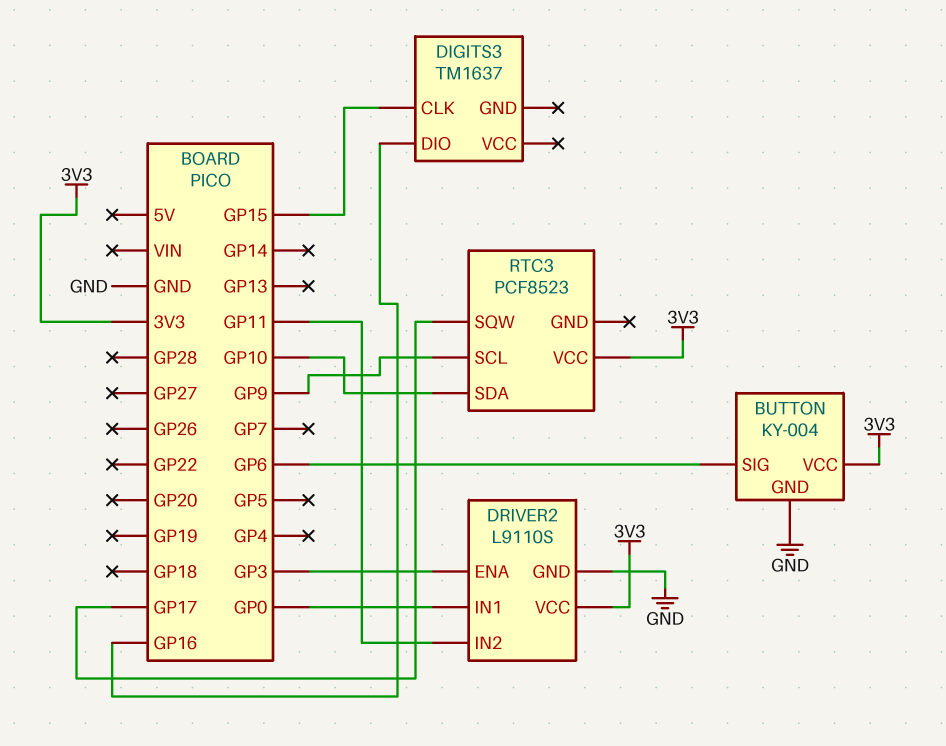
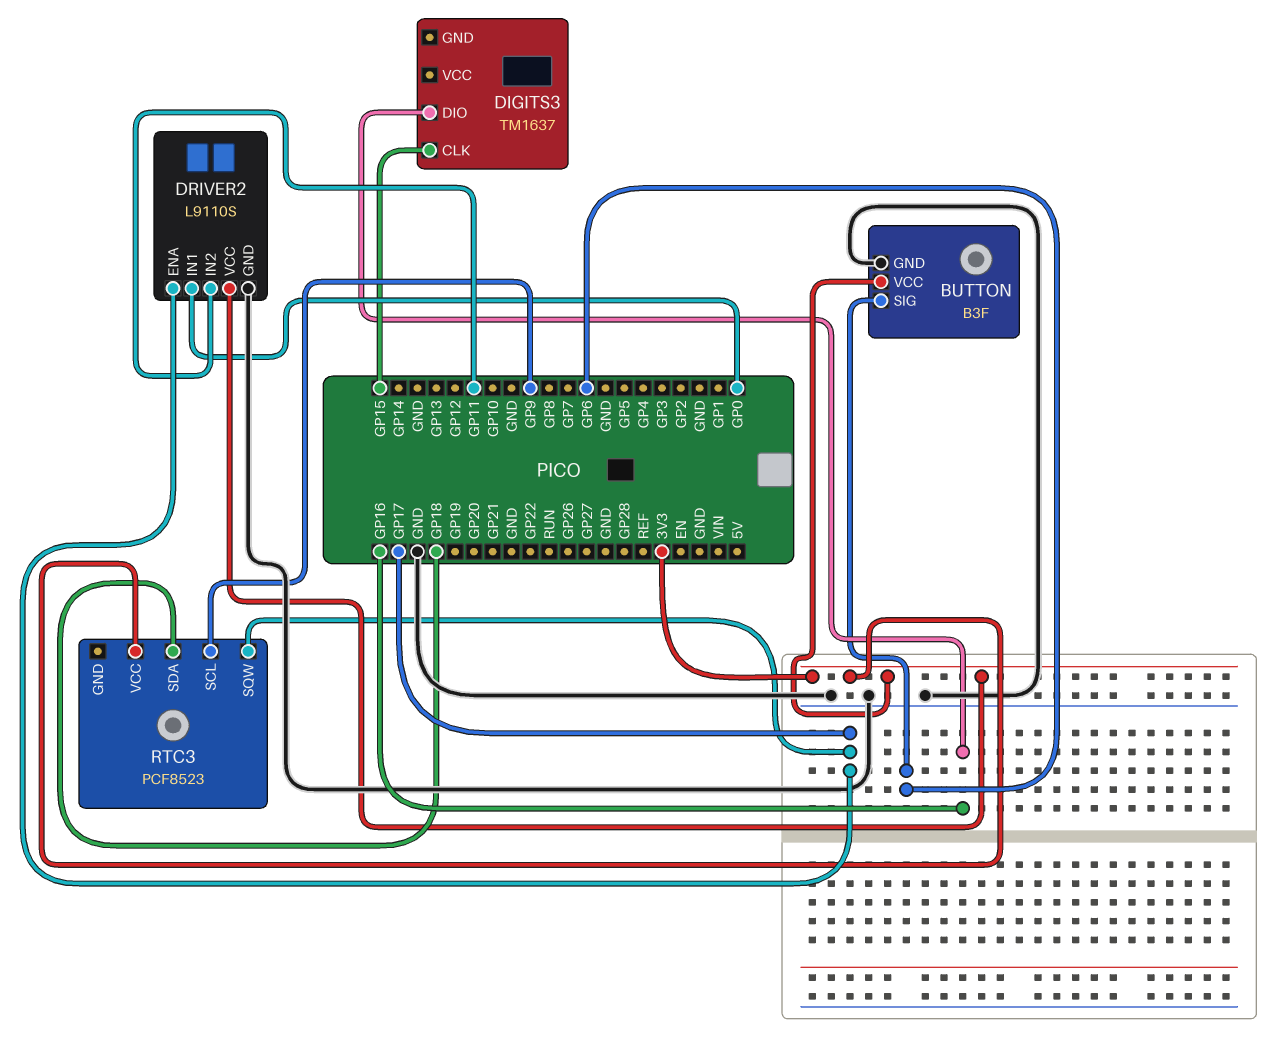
BUTTON: KY-004 -> B3F
DRIVER2 pin ENA: GP3 -> GP17
RTC3 pin SDA: GP10 -> GP18

